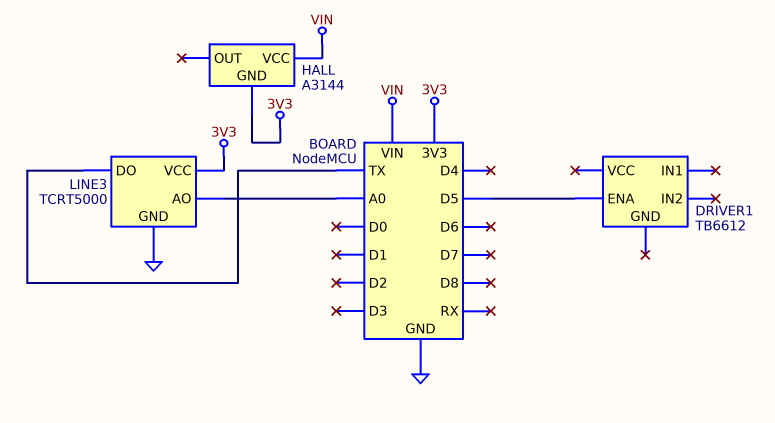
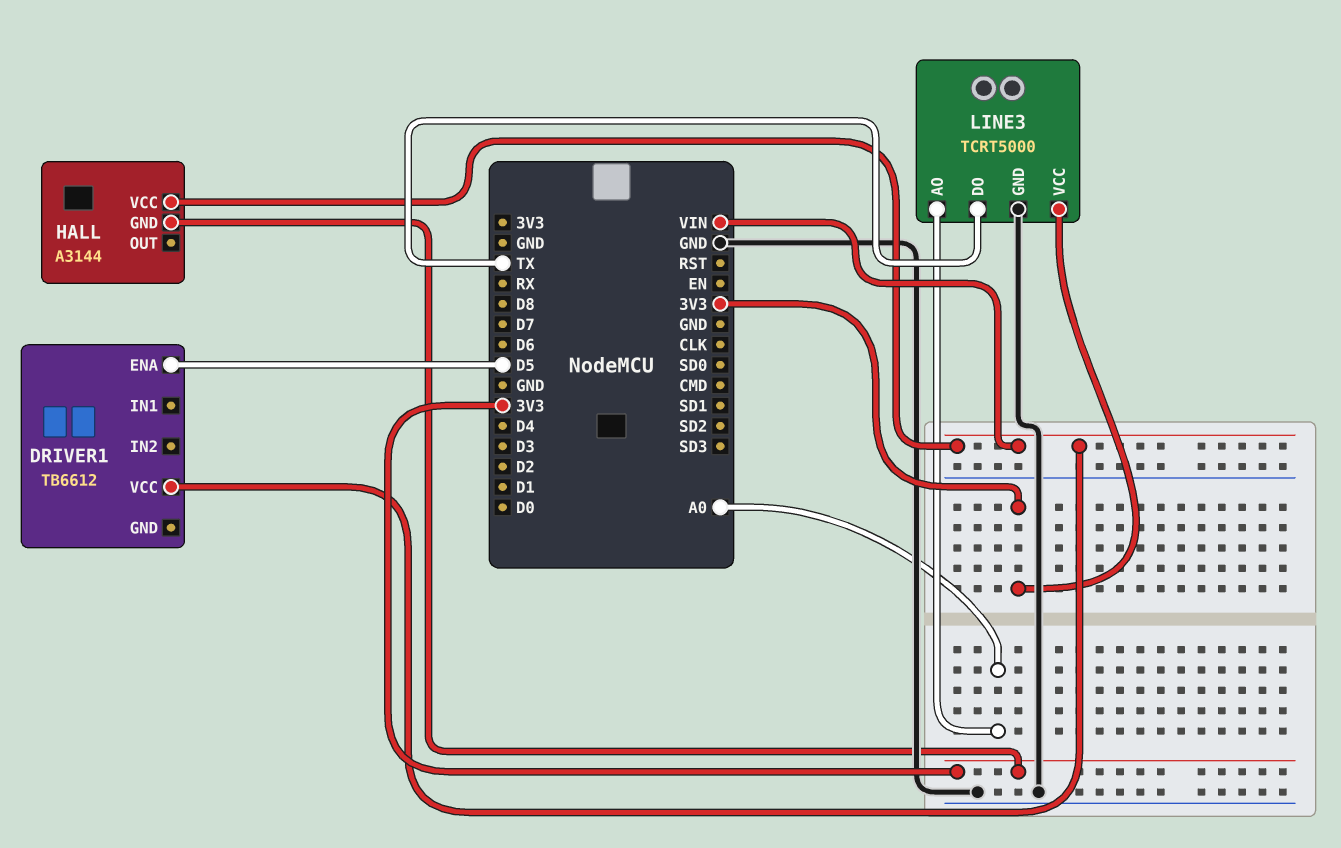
DRIVER1 pin VCC: none -> VIN

